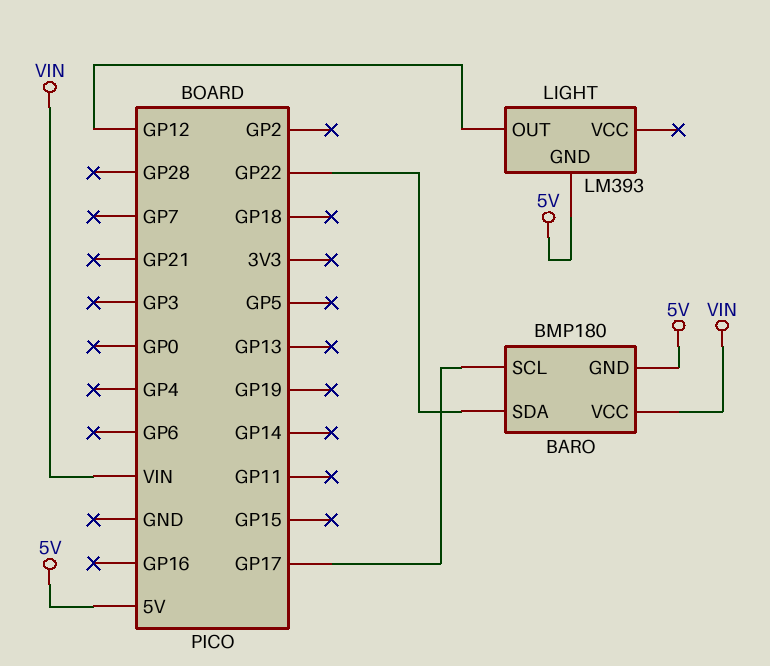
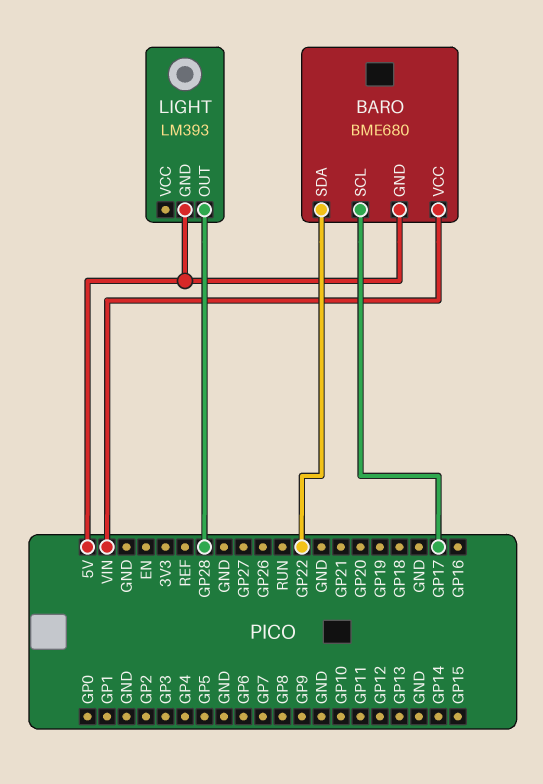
BARO: BMP180 -> BME680
LIGHT pin OUT: GP12 -> GP28

